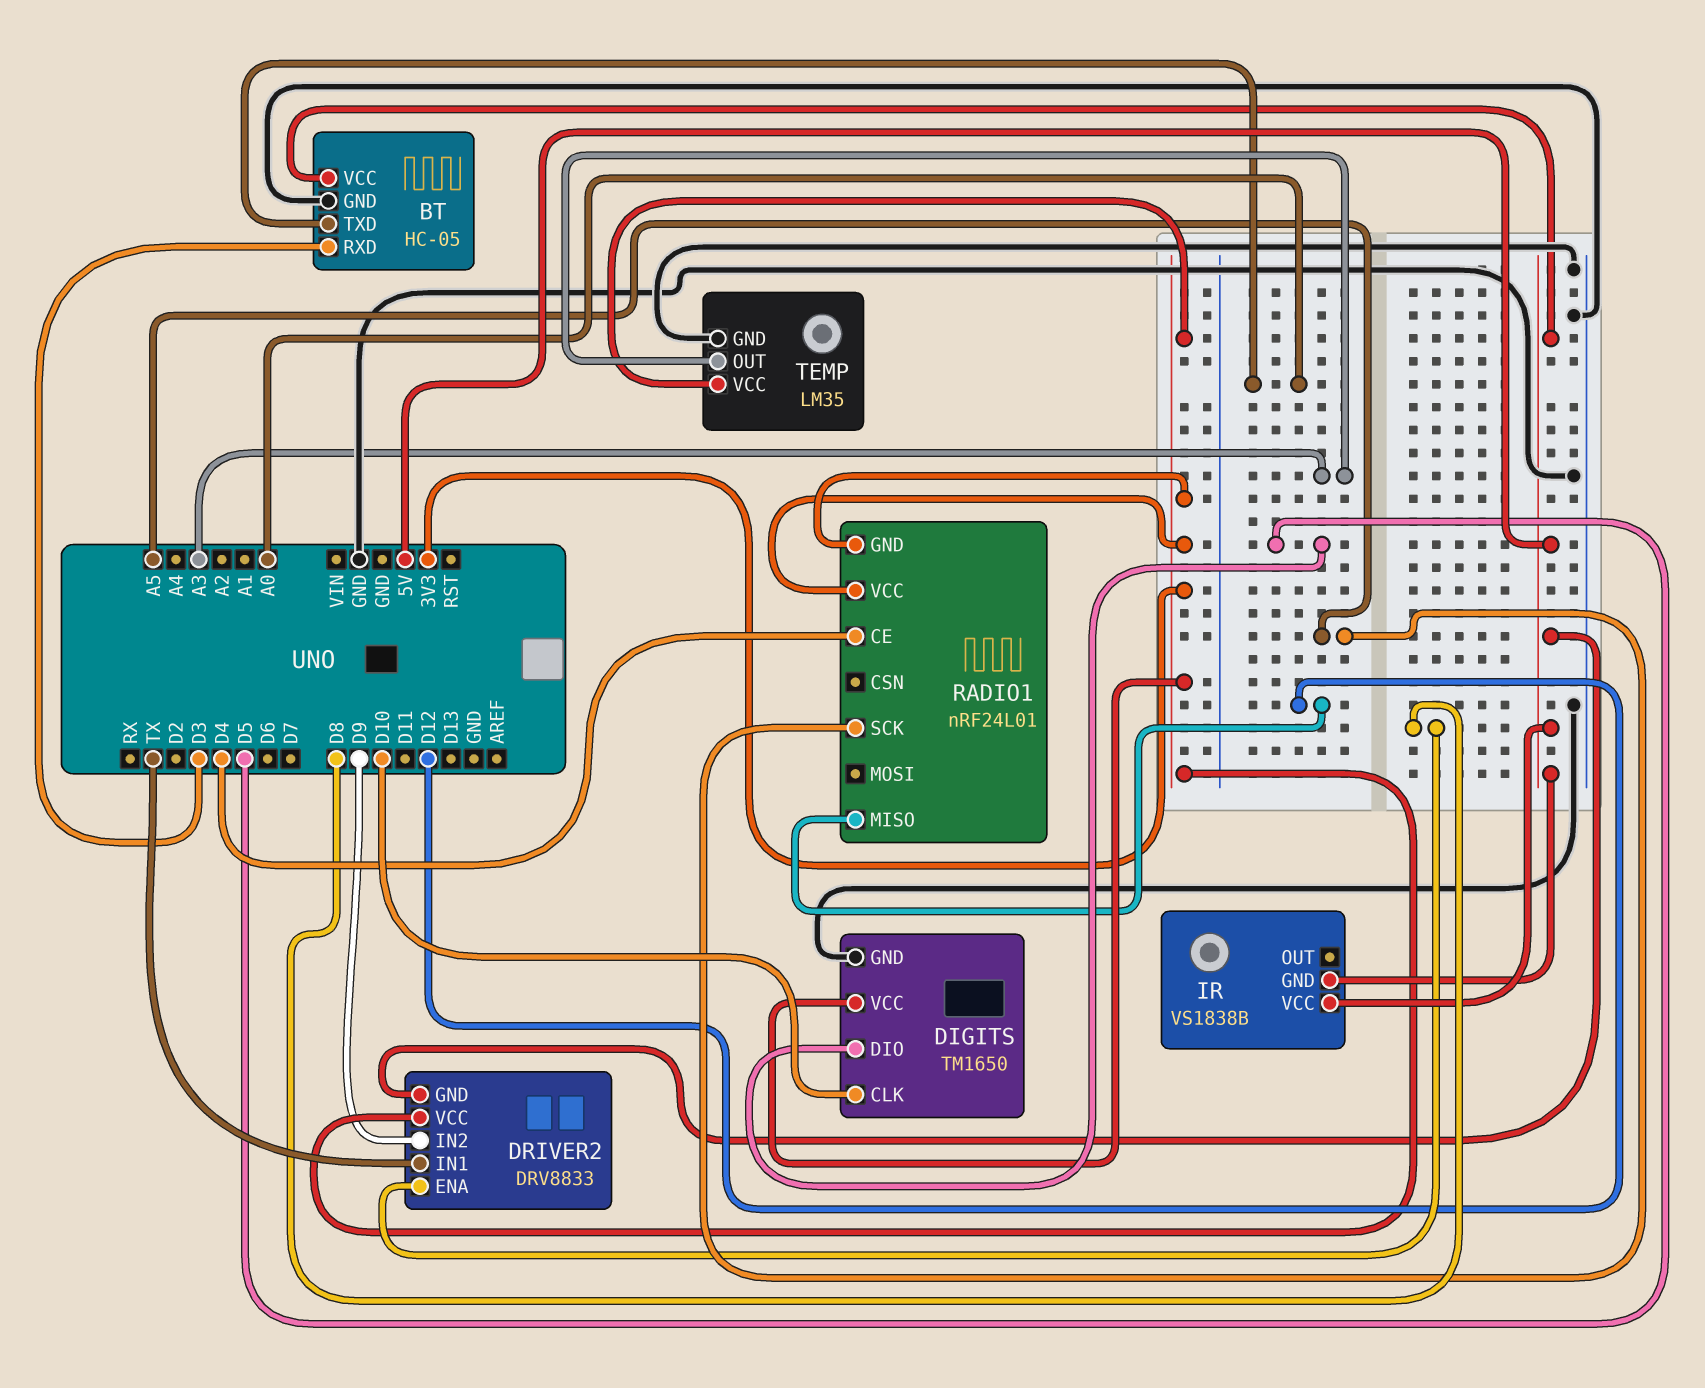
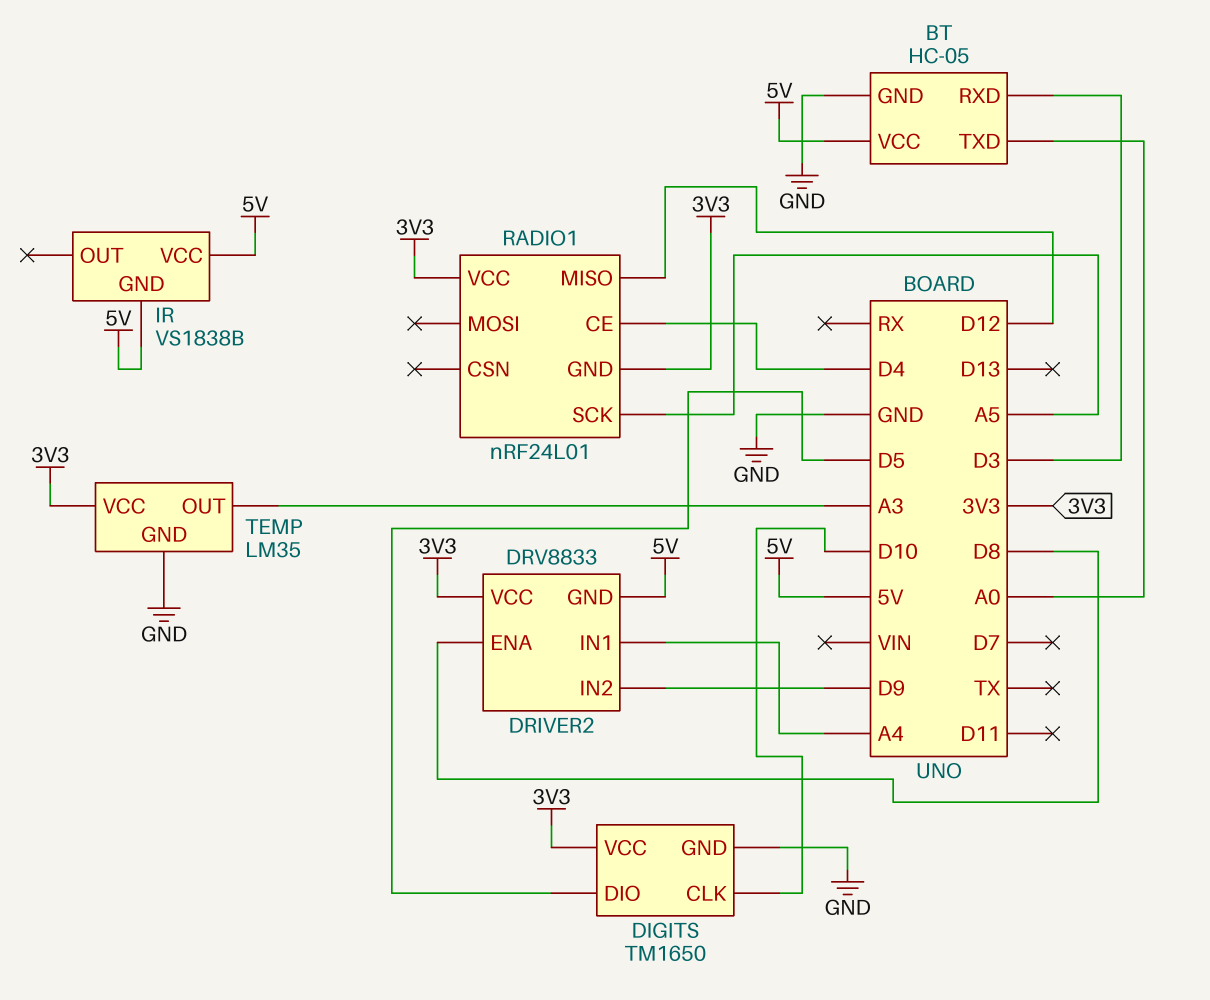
DRIVER2 pin IN1: TX -> A4

